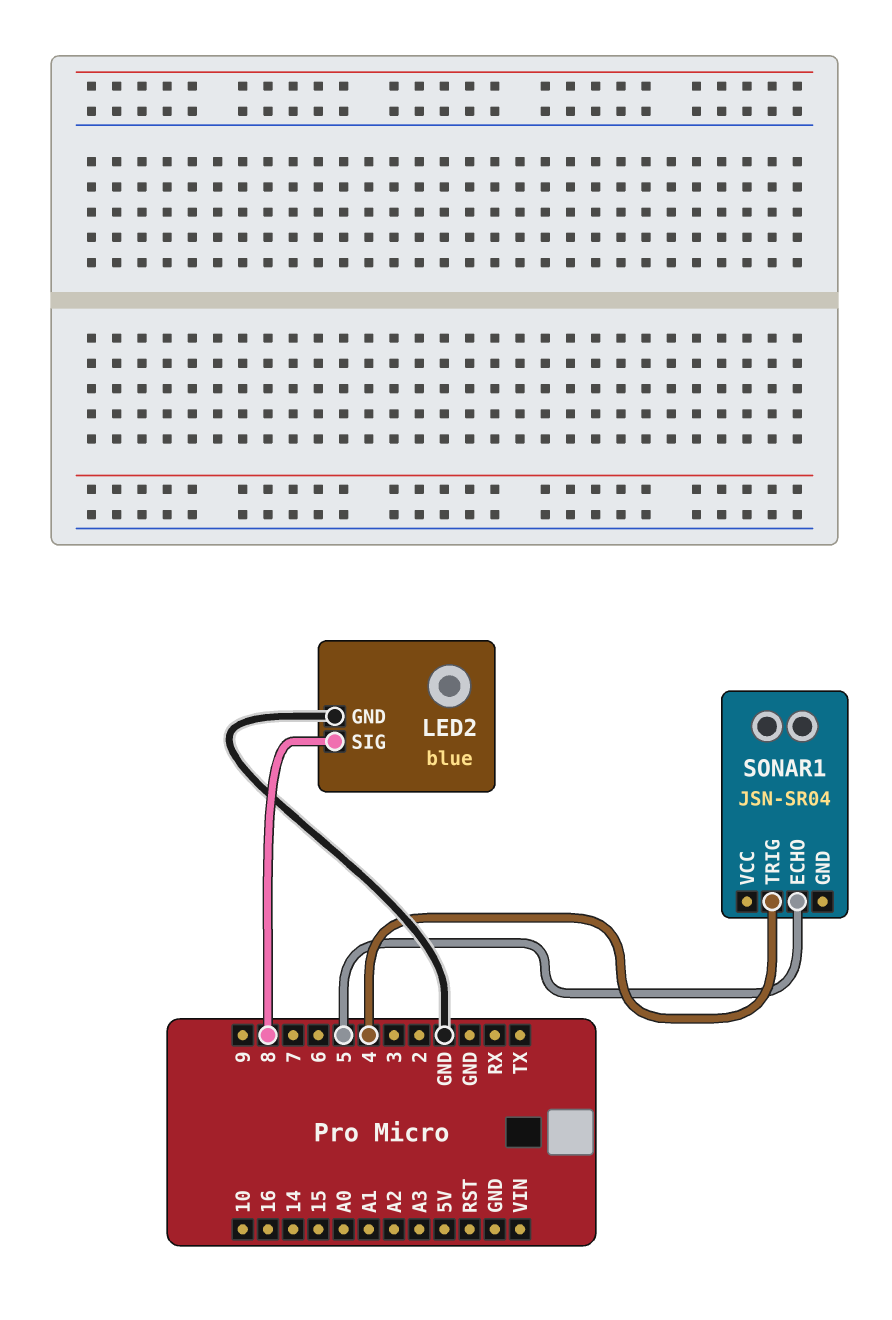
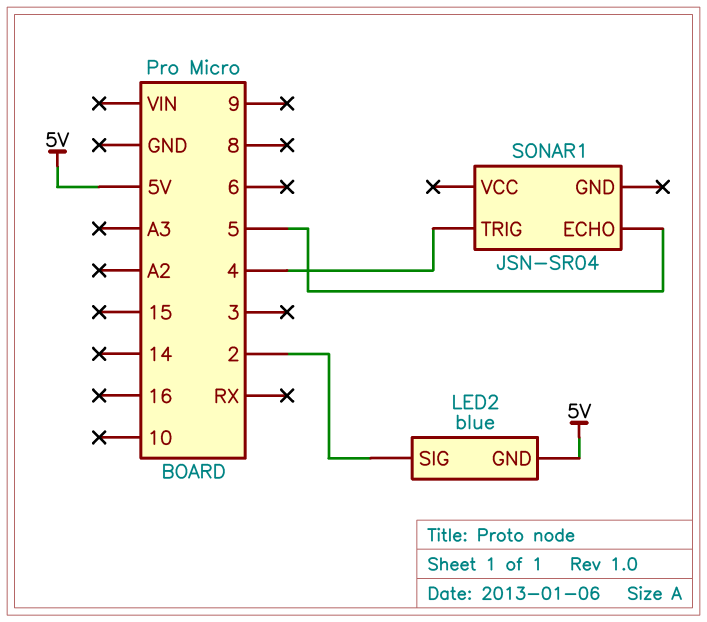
LED2 pin GND: GND -> 5V
LED2 pin SIG: 8 -> 2

